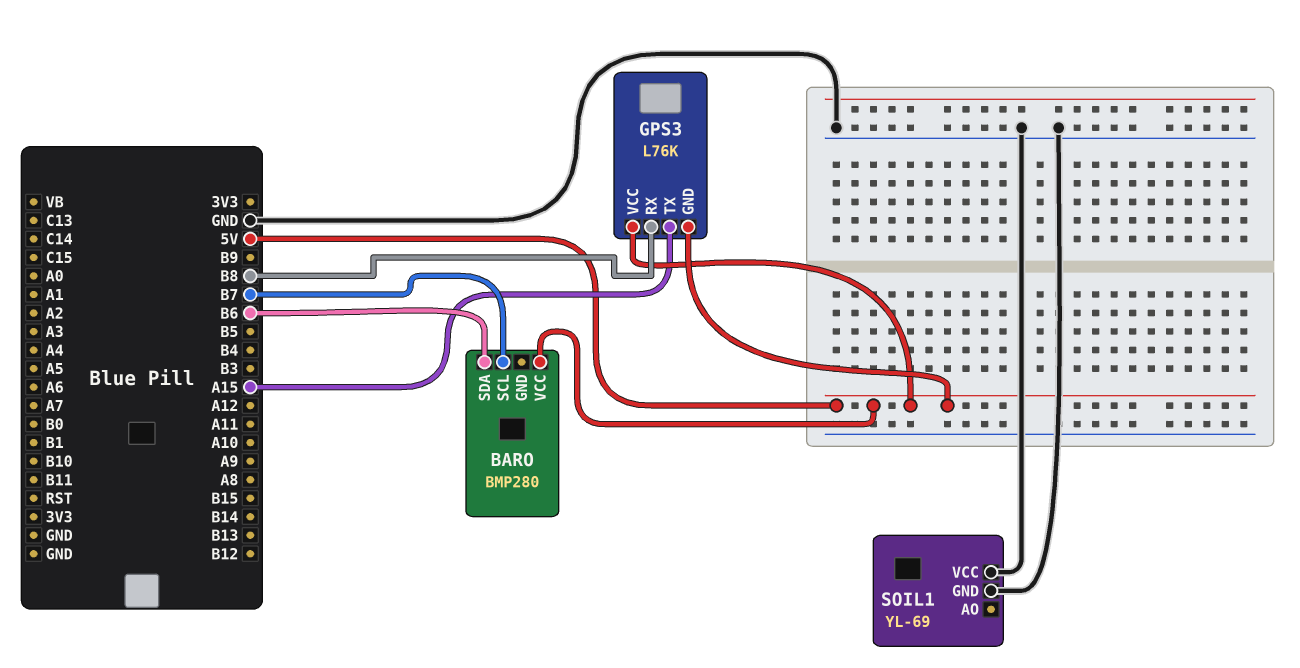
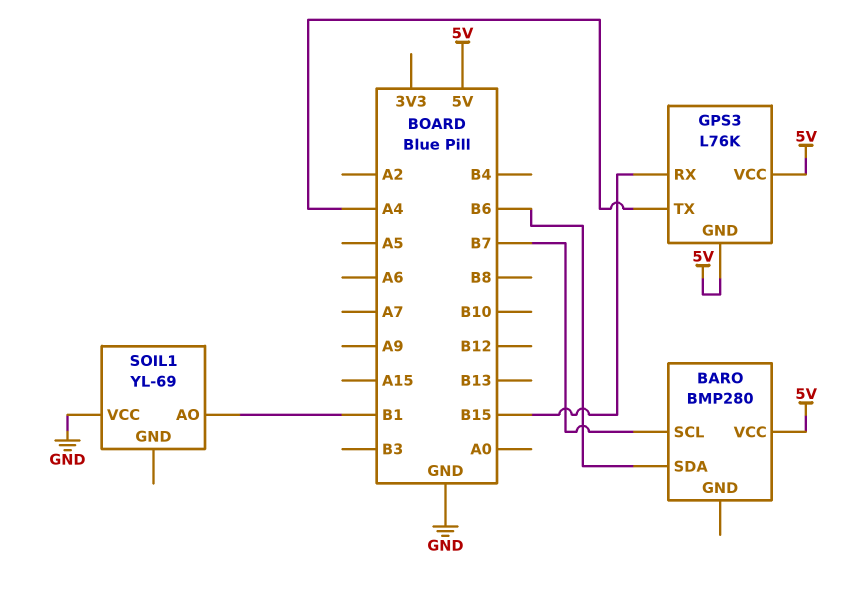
GPS3 pin RX: B8 -> B15
GPS3 pin TX: A15 -> A4
SOIL1 pin AO: none -> B1
SOIL1 pin GND: GND -> none

